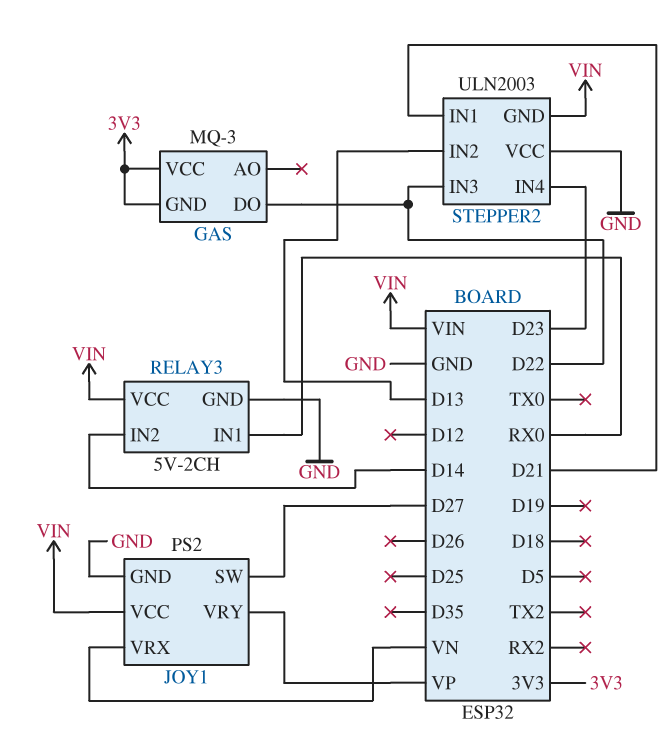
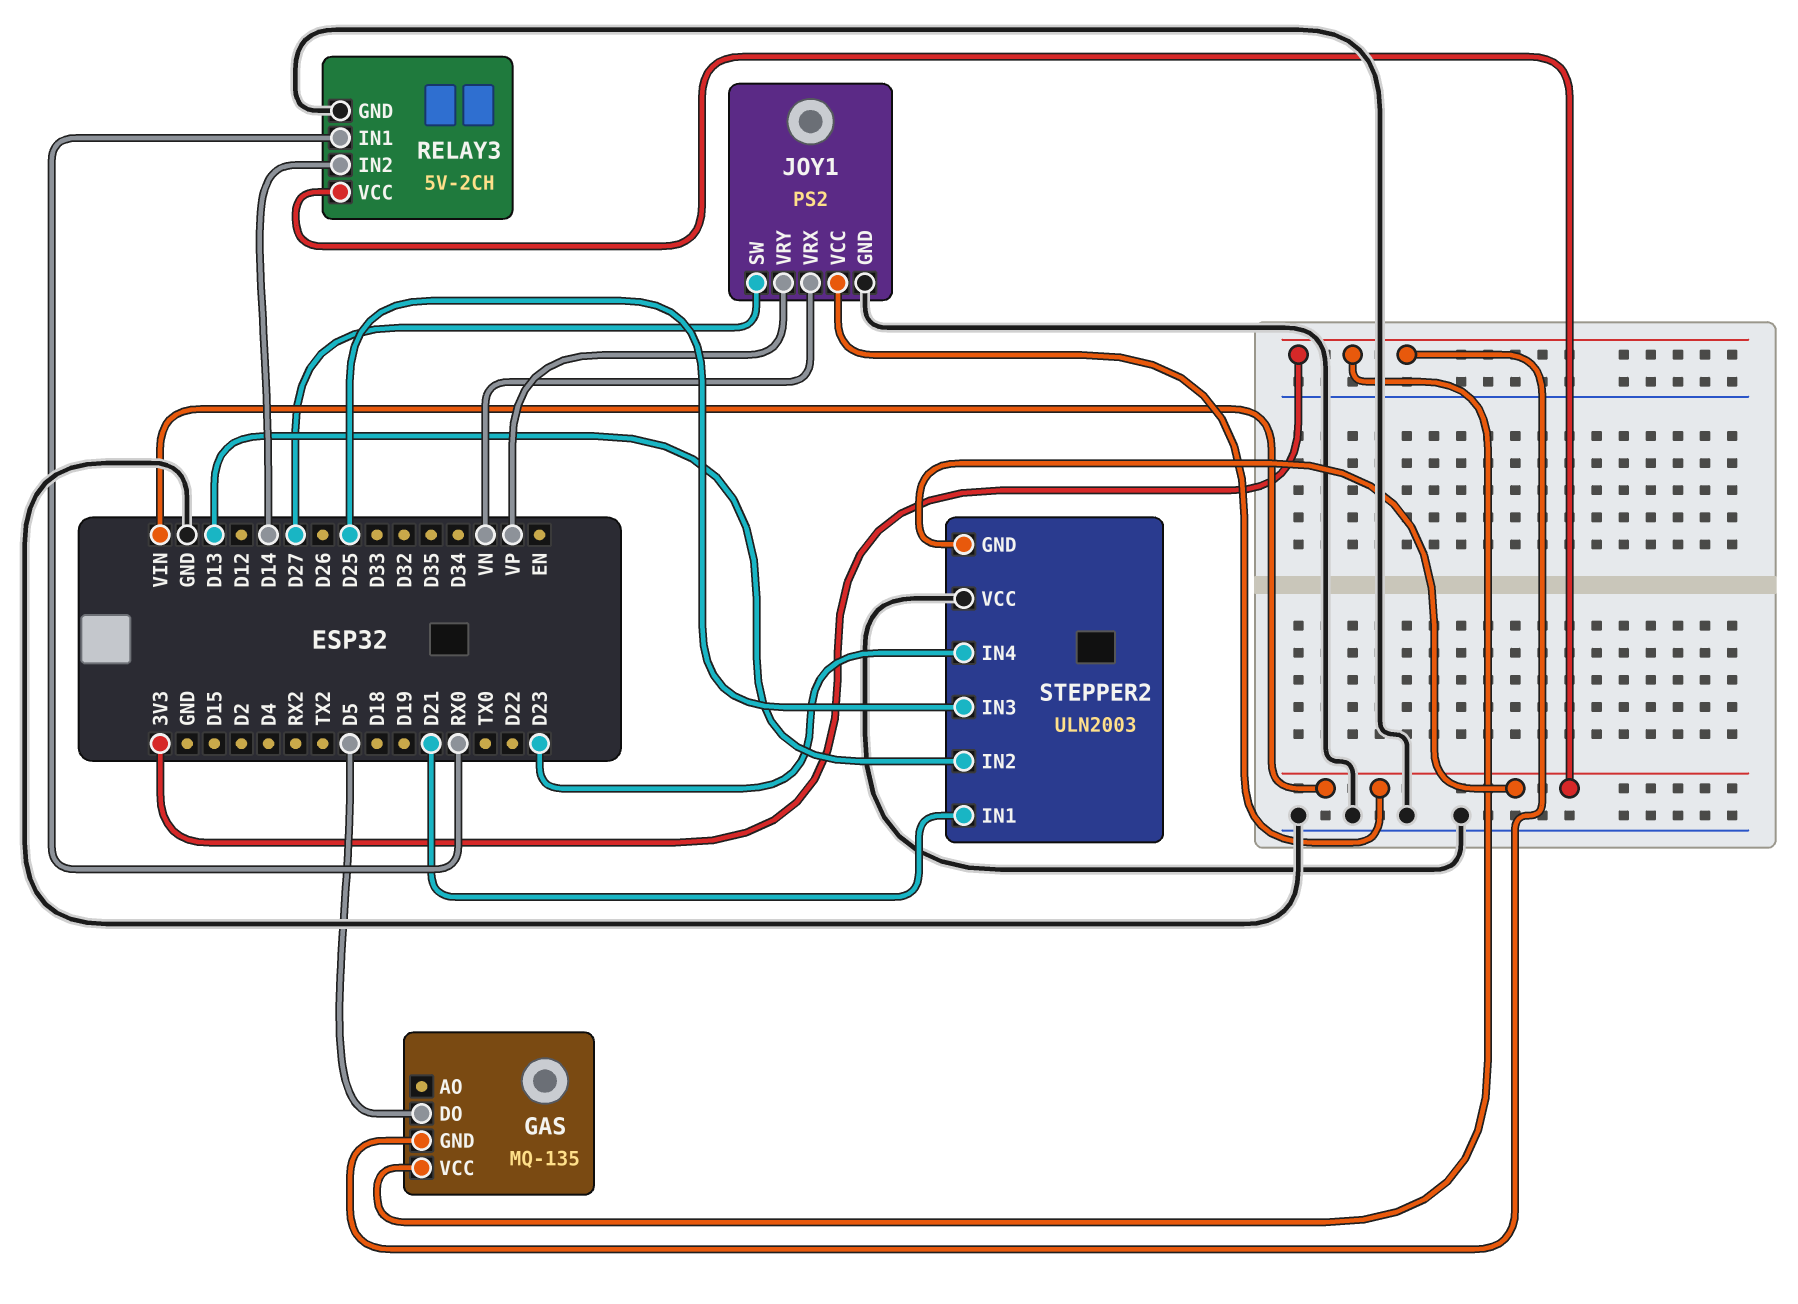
GAS: MQ-3 -> MQ-135
GAS pin DO: D22 -> D5
STEPPER2 pin IN3: D22 -> D25

